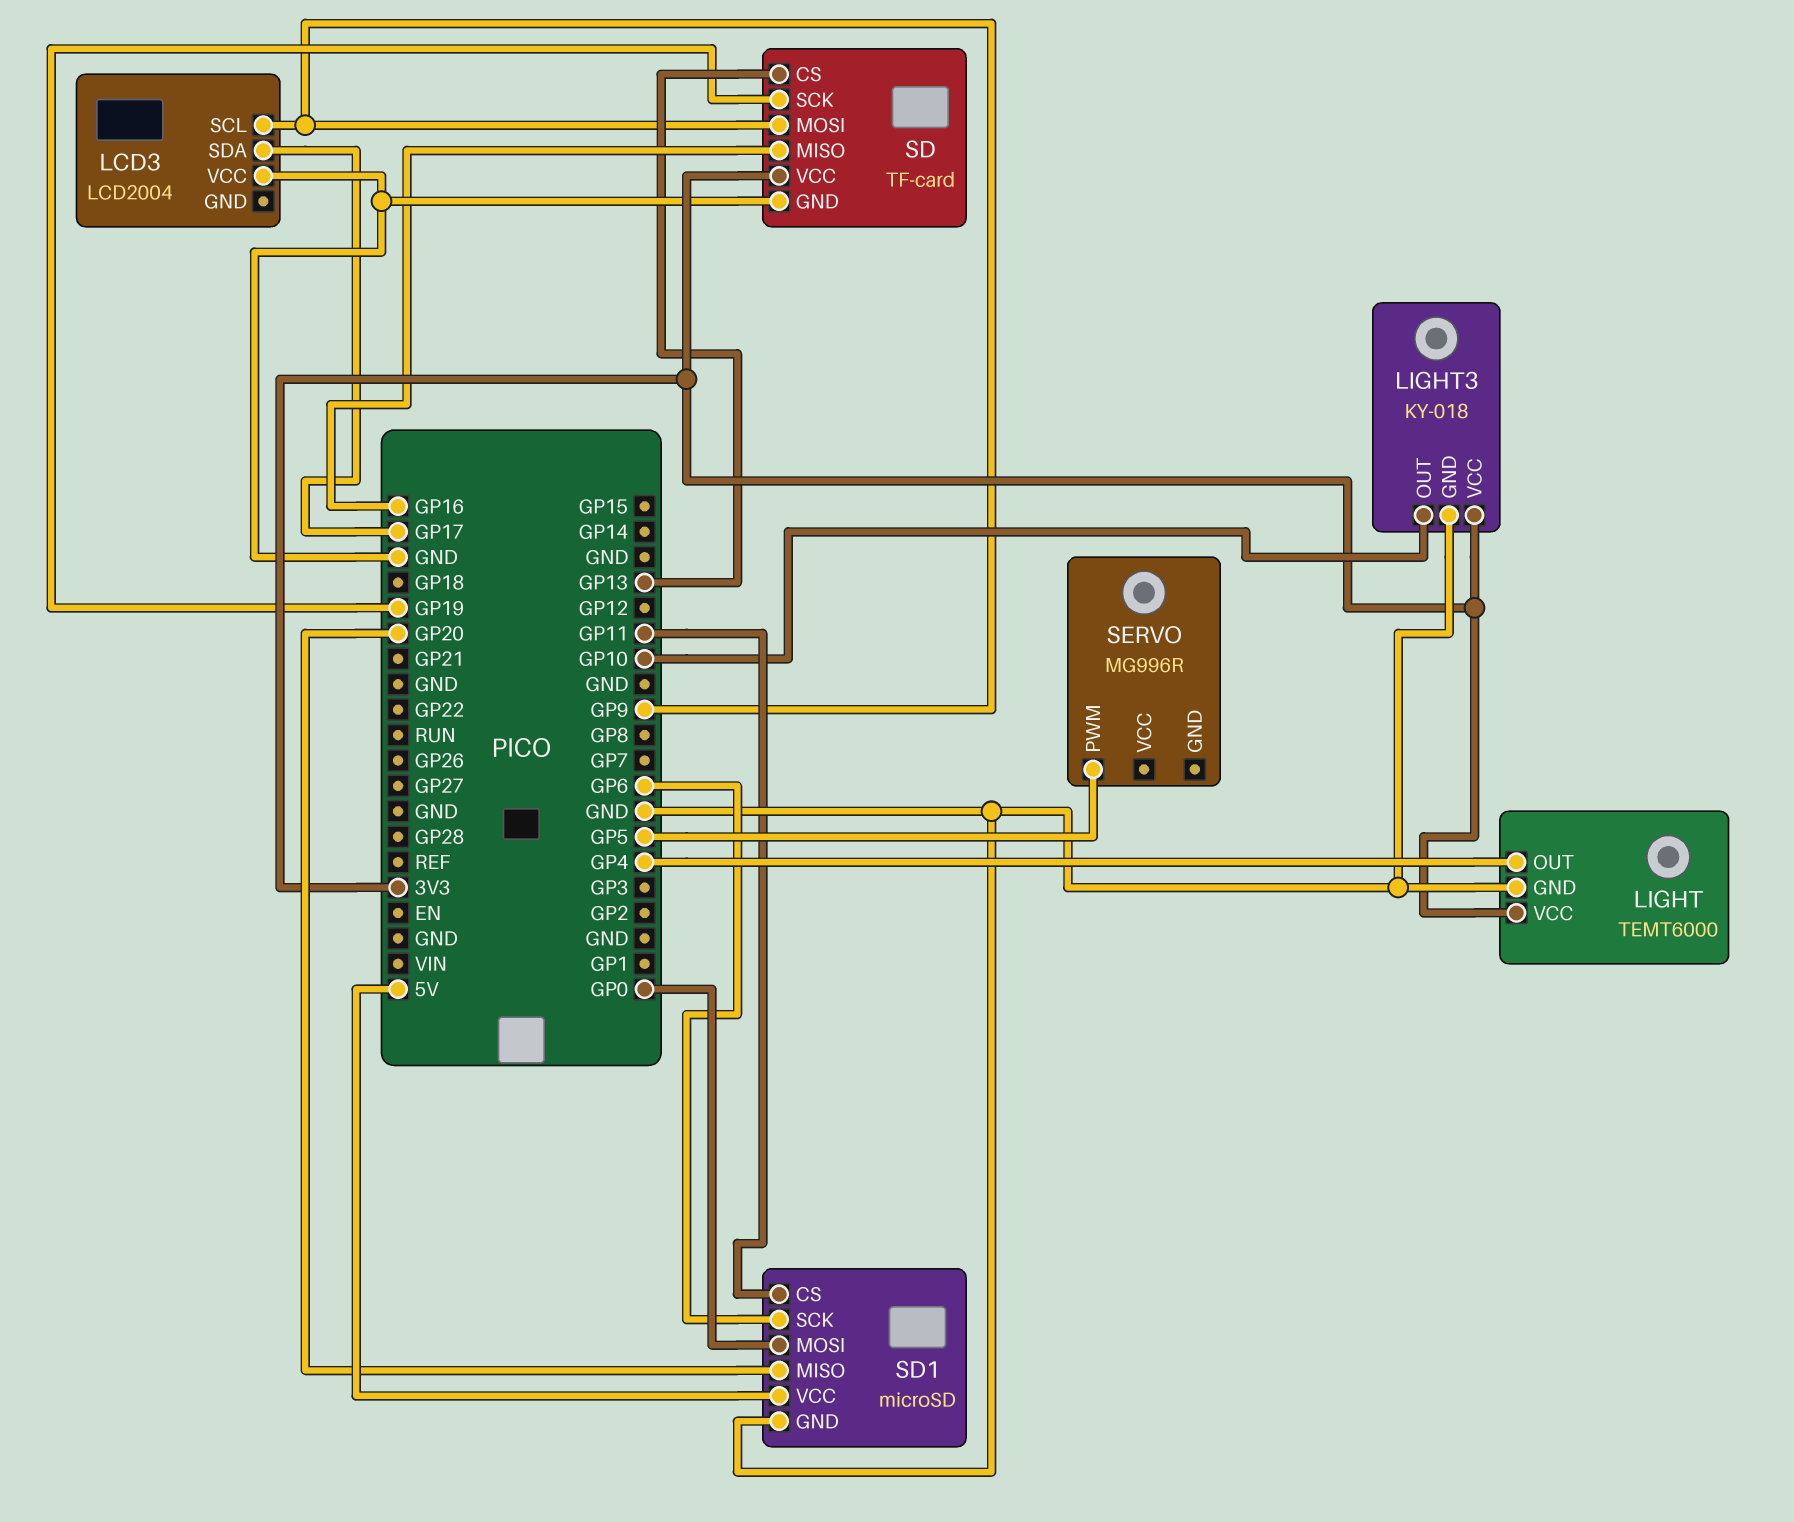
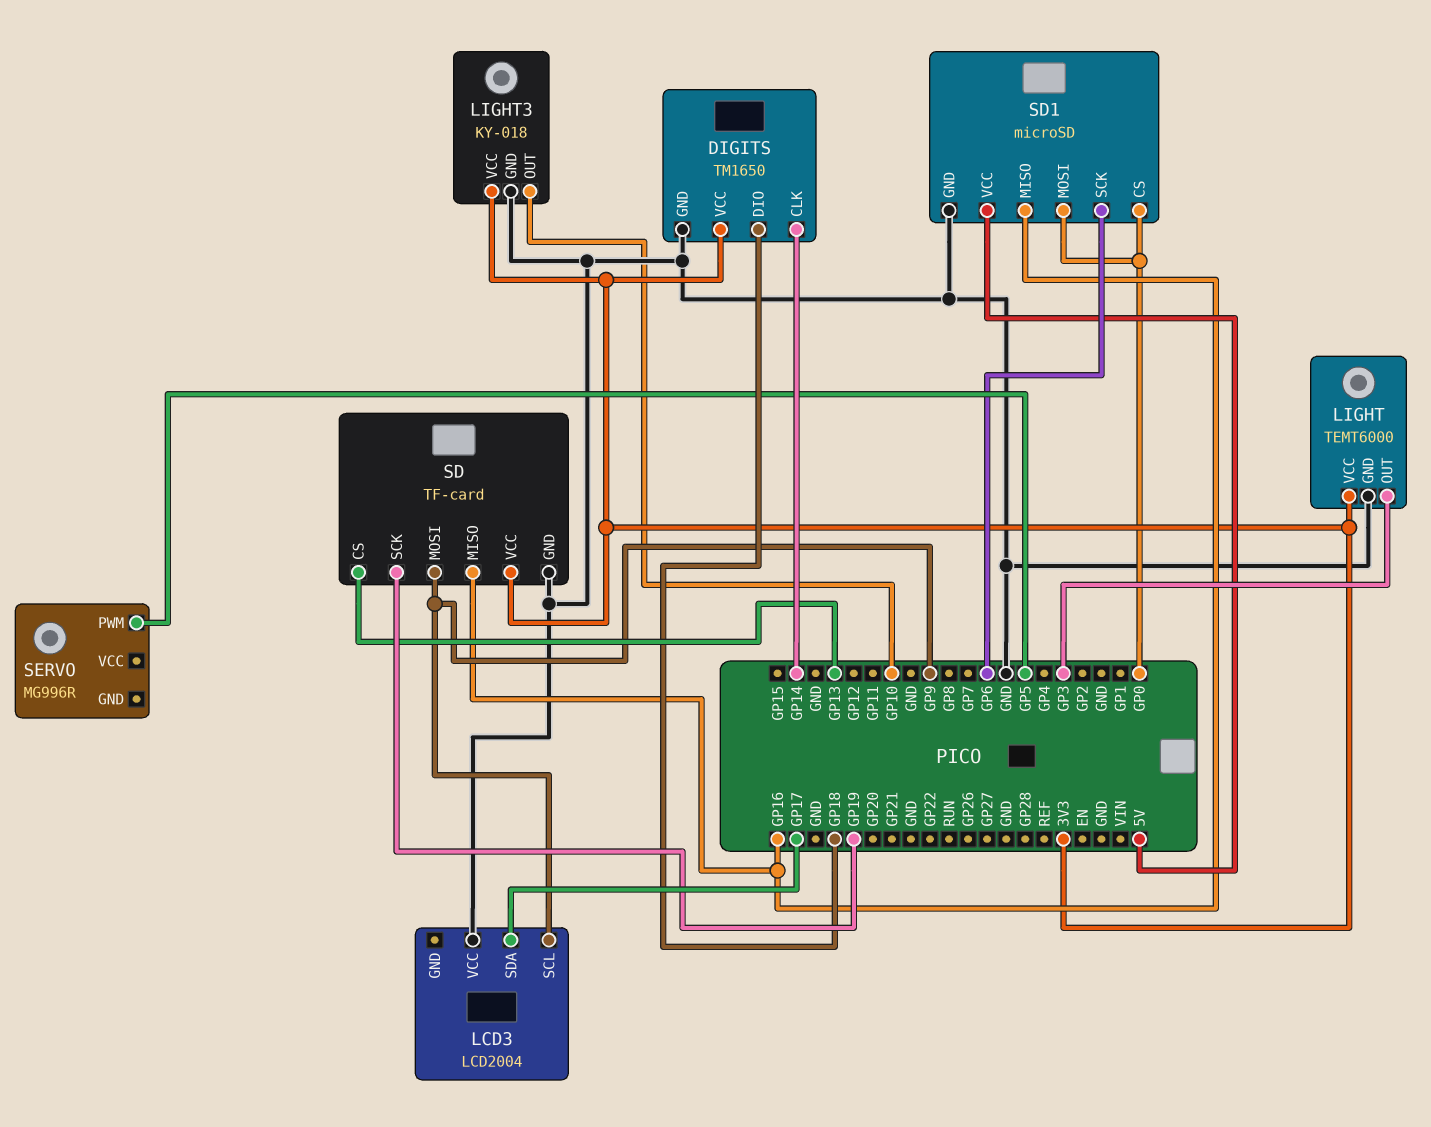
DIGITS: none -> TM1650
DIGITS pin CLK: none -> GP14
DIGITS pin DIO: none -> GP18
DIGITS pin GND: none -> GND
DIGITS pin VCC: none -> 3V3
LIGHT pin OUT: GP4 -> GP3
SD1 pin CS: GP11 -> GP0
SD1 pin MISO: GP20 -> GP16

